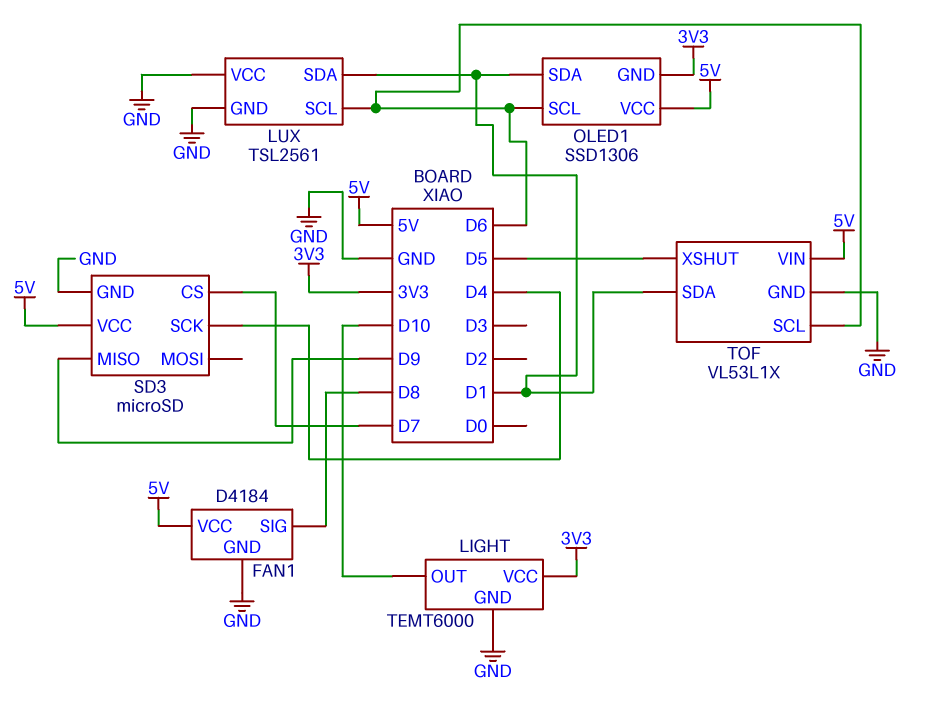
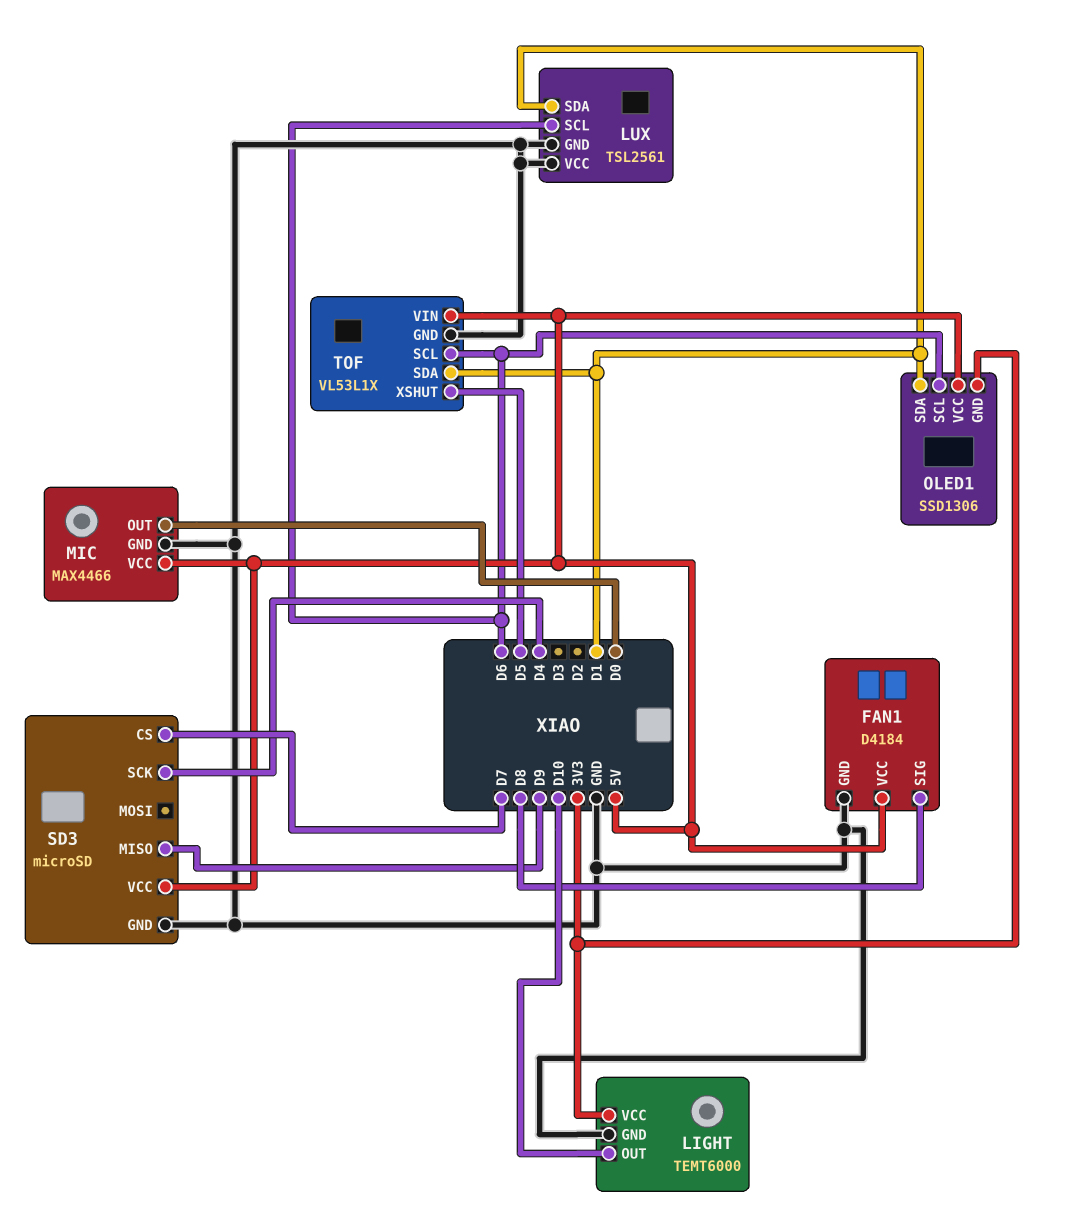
MIC: none -> MAX4466
MIC pin GND: none -> GND
MIC pin OUT: none -> D0
MIC pin VCC: none -> 5V

